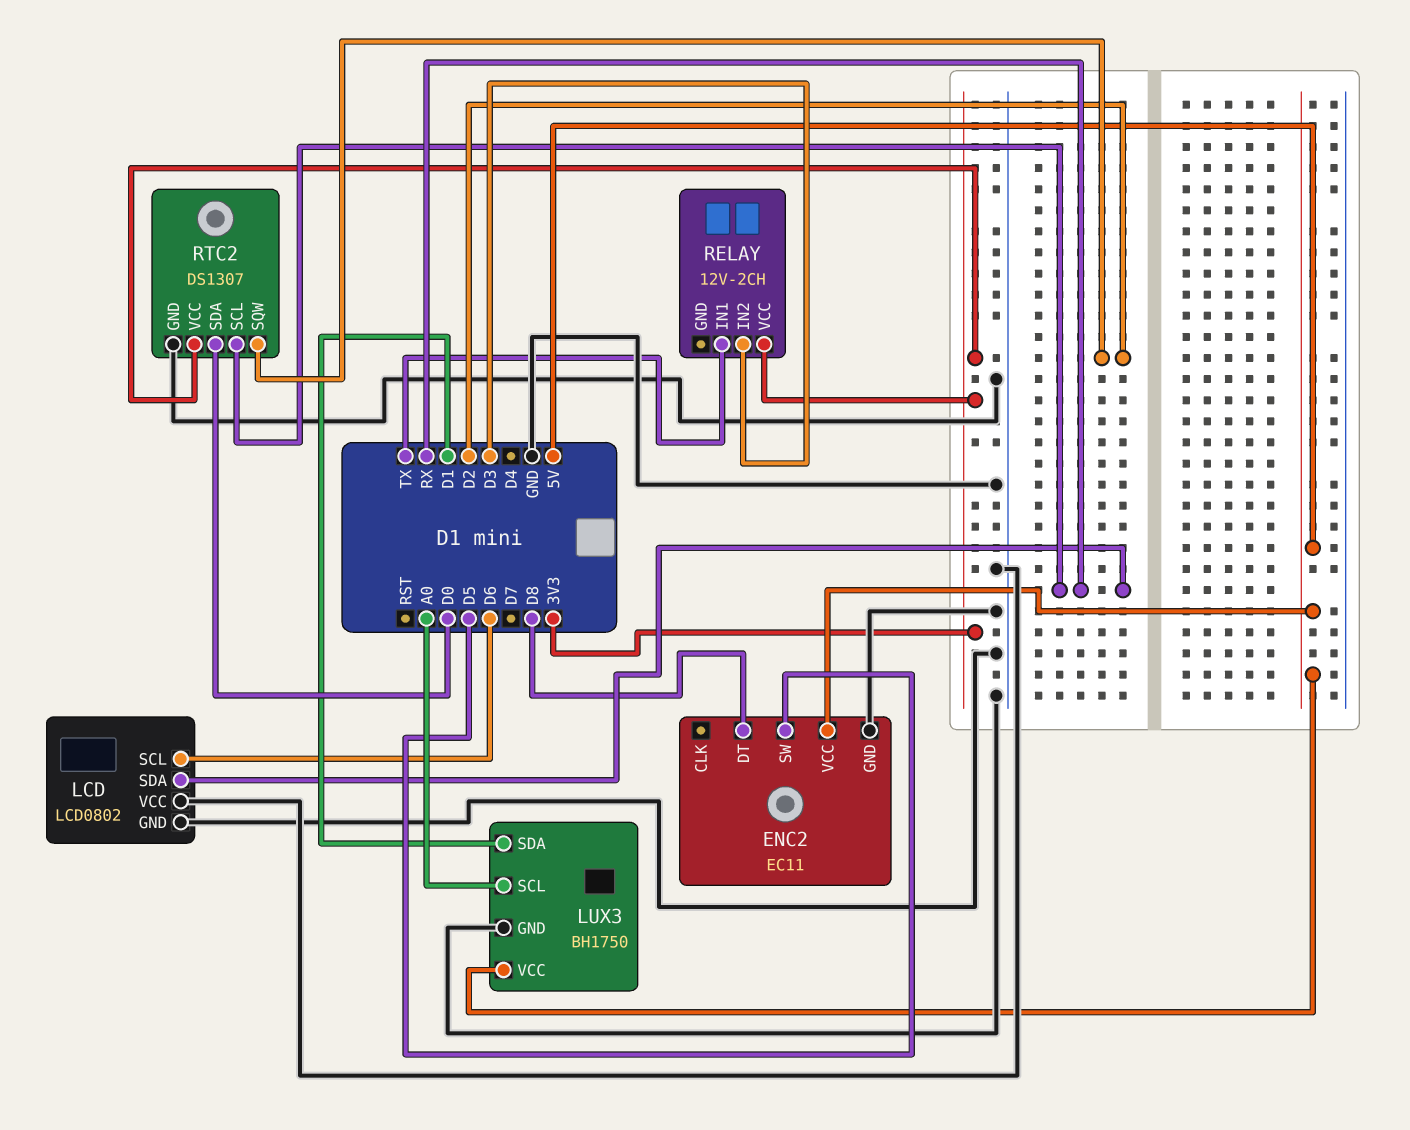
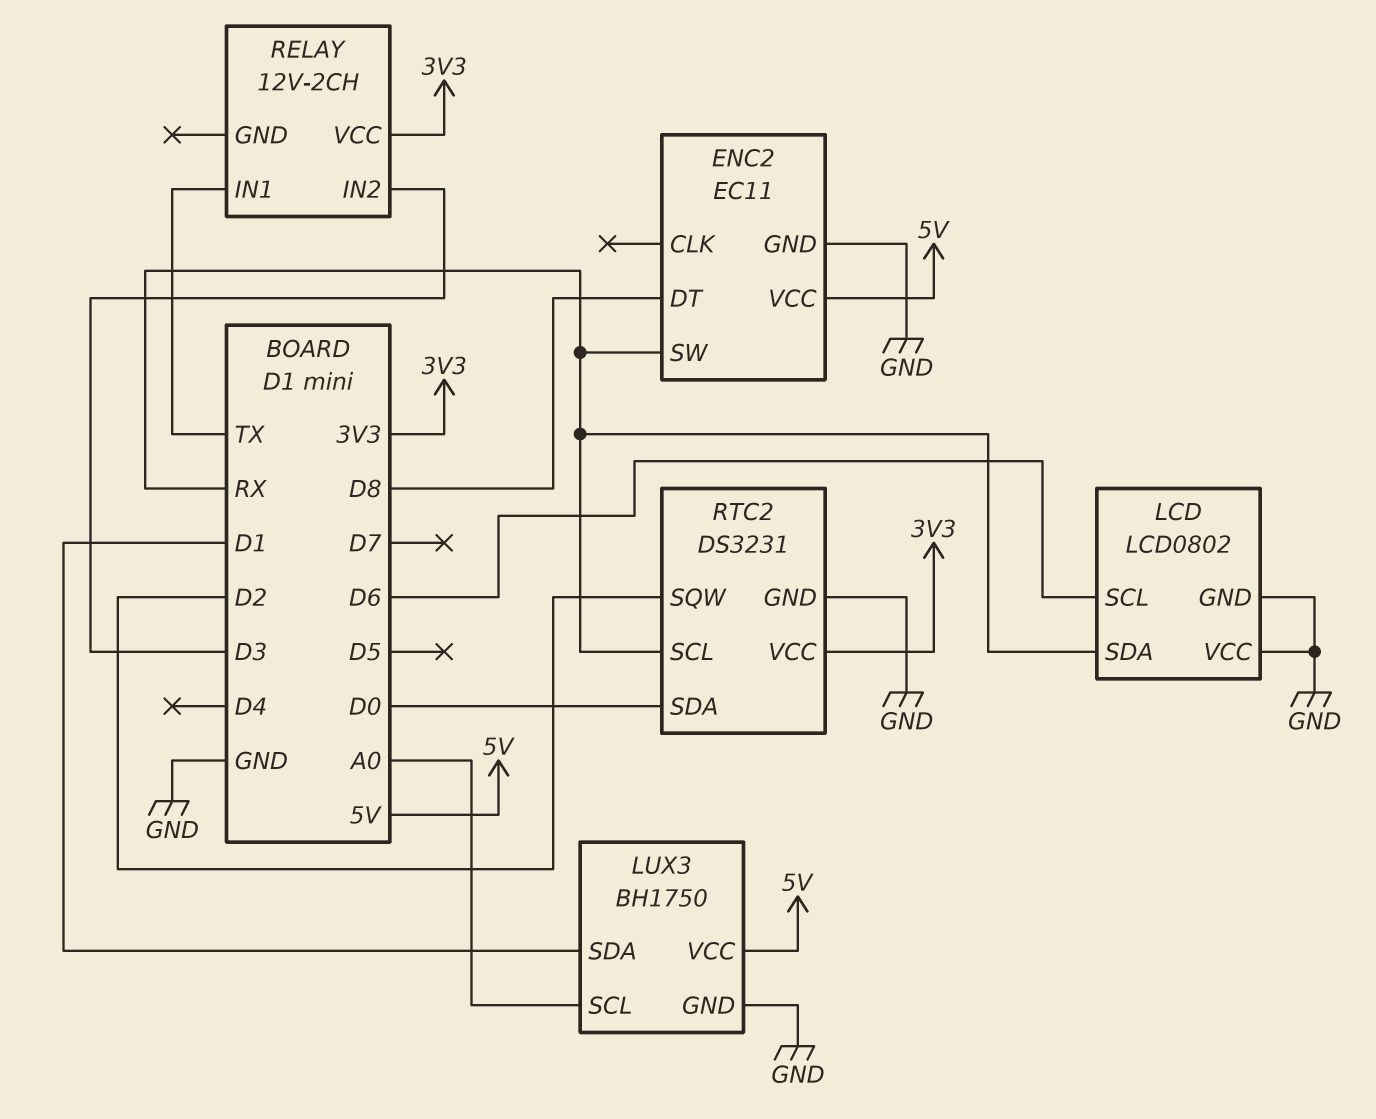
ENC2 pin SW: D5 -> RX
RTC2: DS1307 -> DS3231

